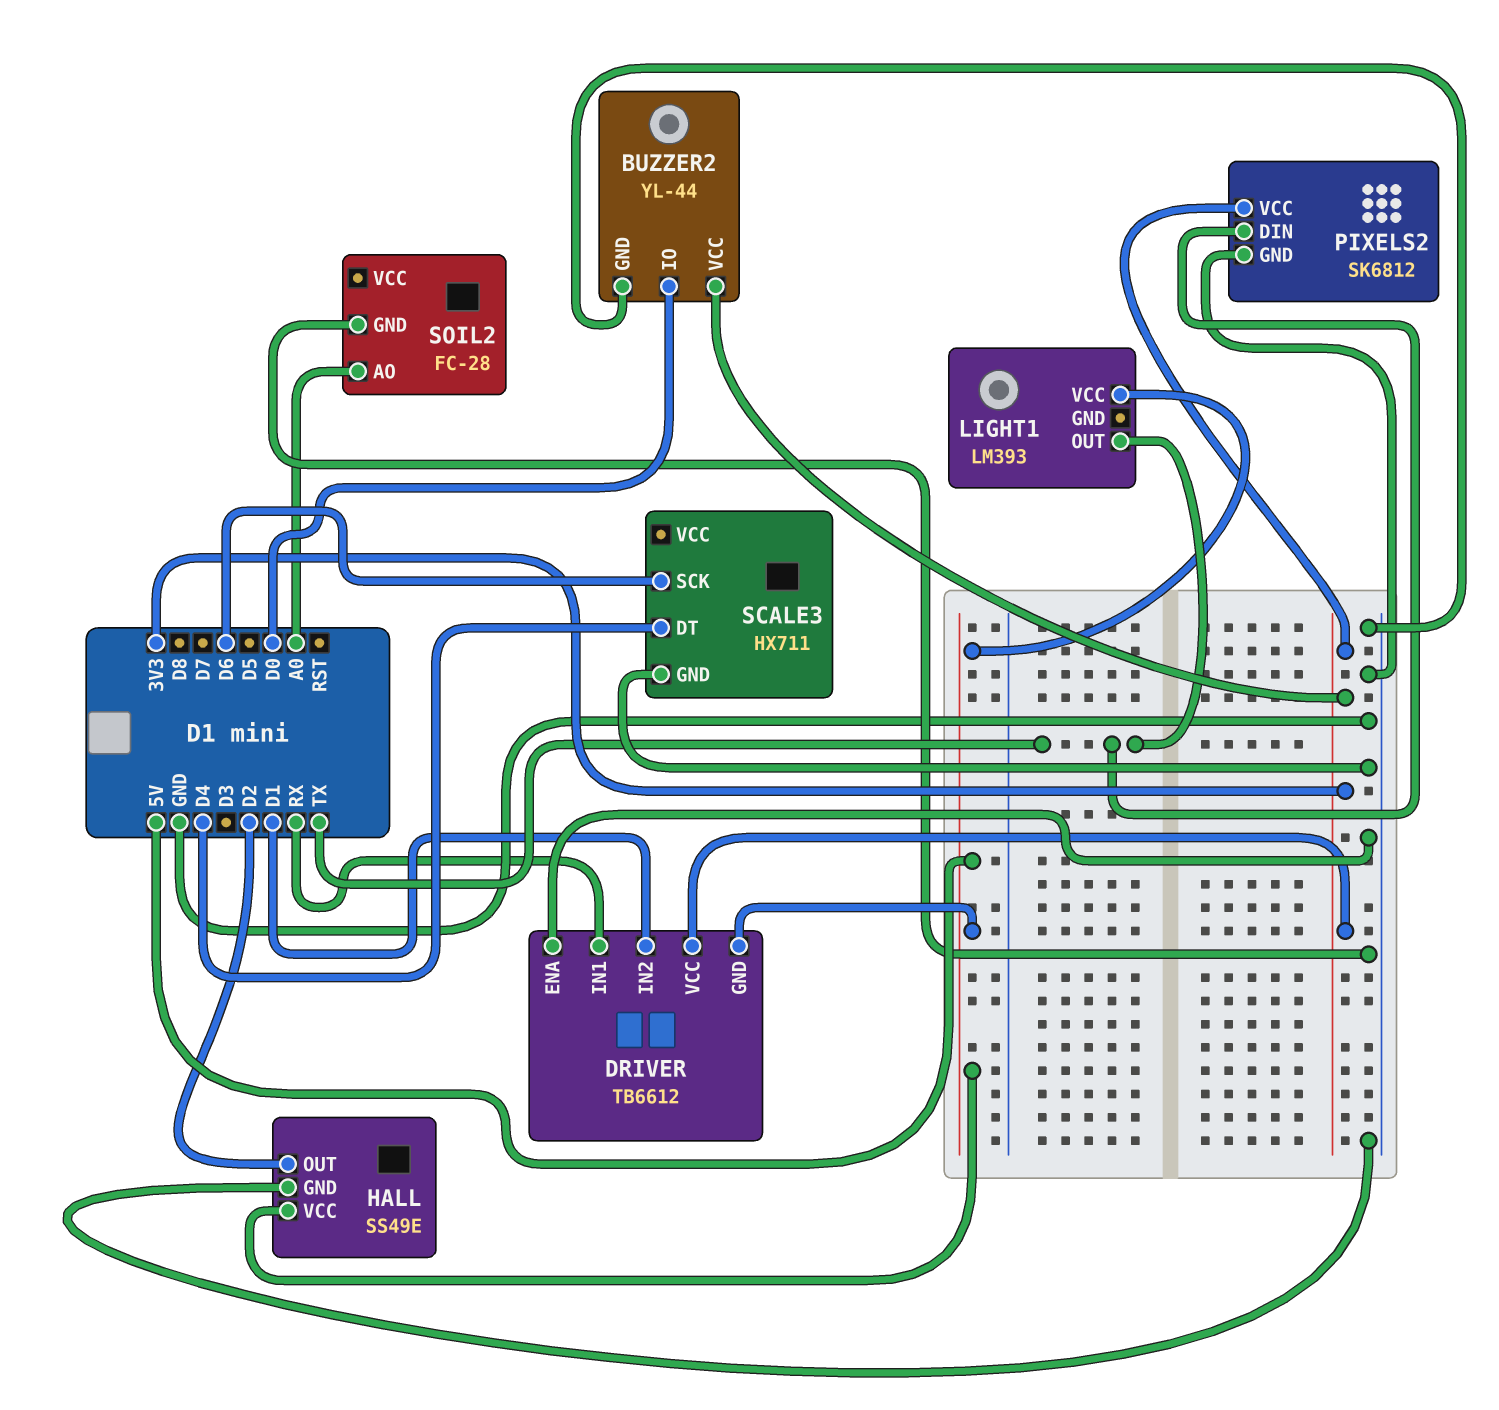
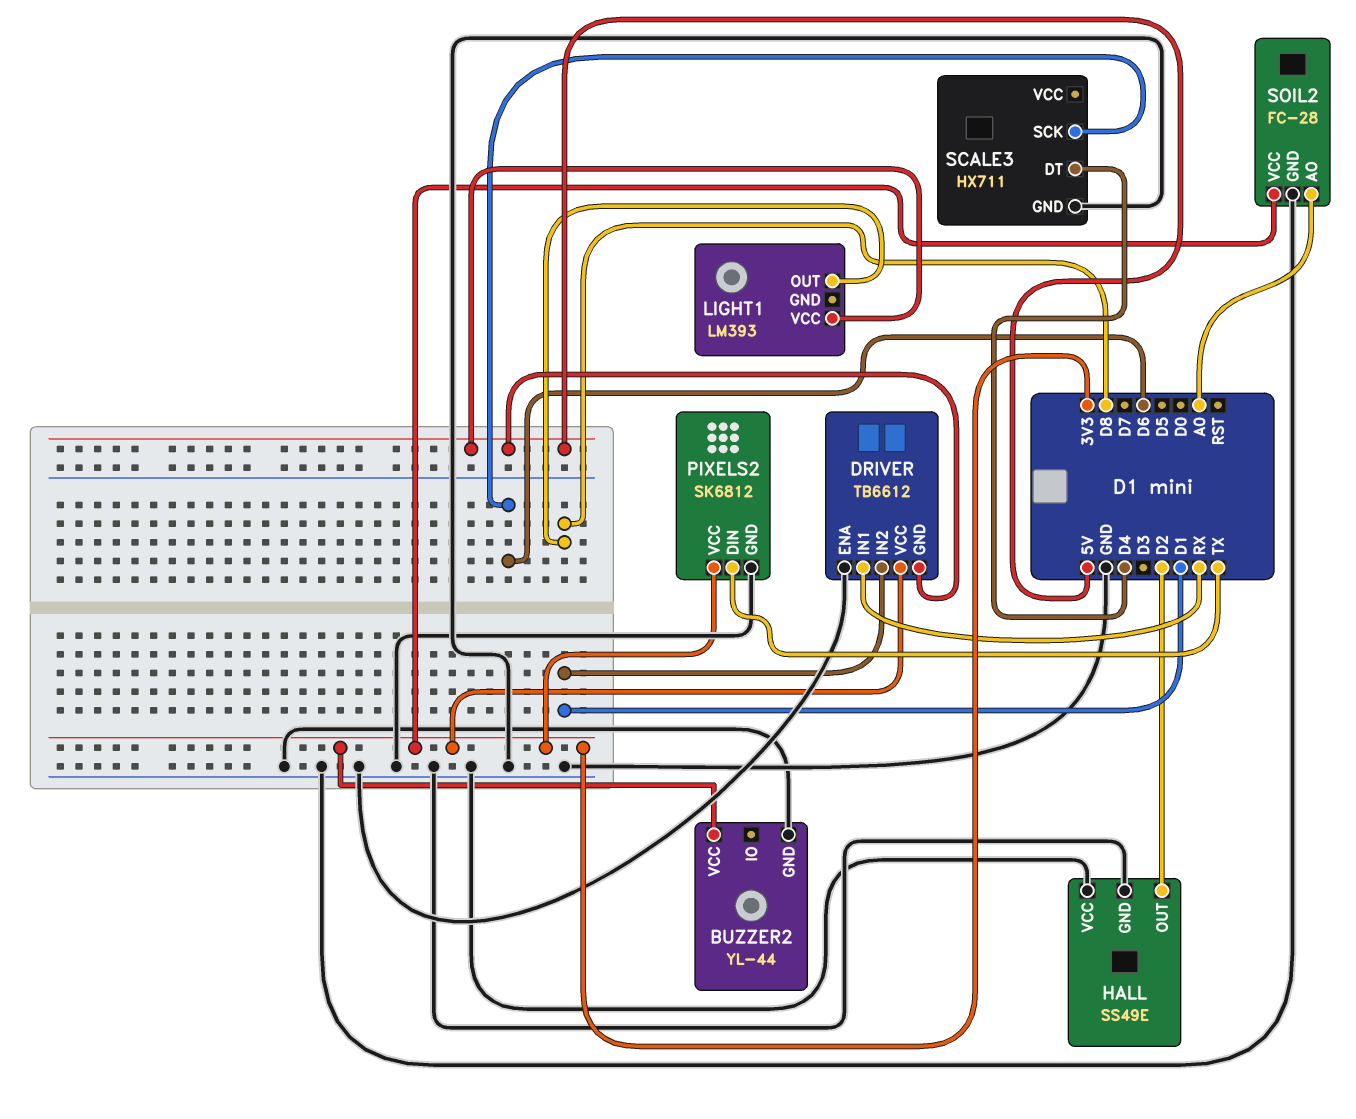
BUZZER2 pin IO: D0 -> none
HALL pin VCC: 5V -> GND
LIGHT1 pin OUT: TX -> D8
SOIL2 pin VCC: none -> 3V3

